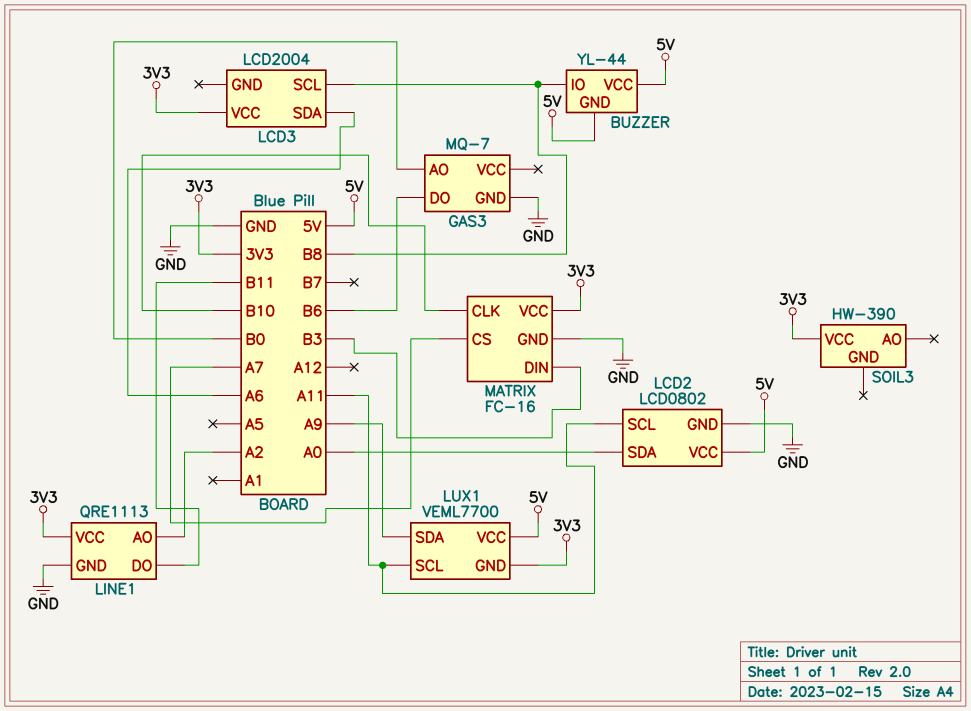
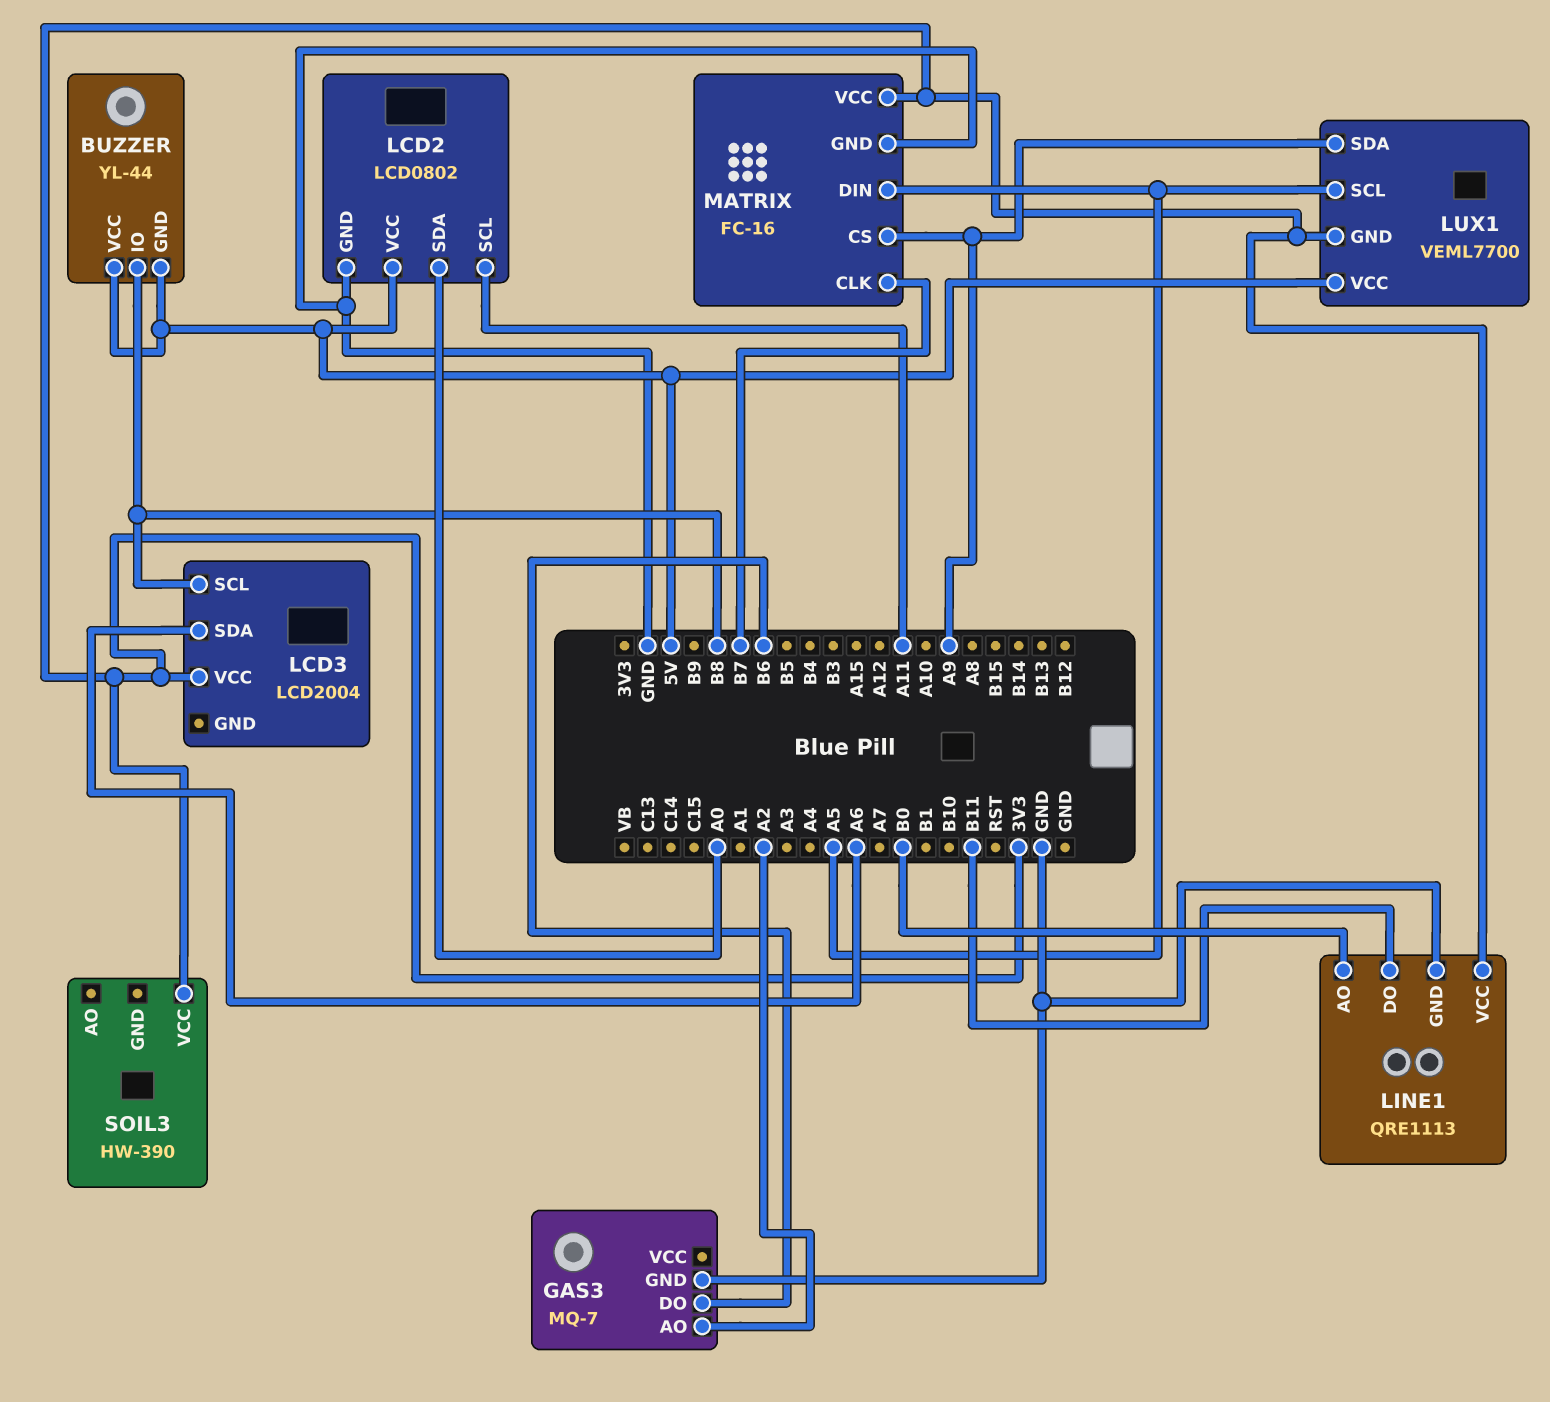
GAS3 pin AO: B0 -> A2
LINE1 pin AO: A2 -> B0
LUX1 pin SCL: A11 -> A5
MATRIX pin CLK: B10 -> B7
MATRIX pin CS: A7 -> A9
MATRIX pin DIN: B3 -> A5

